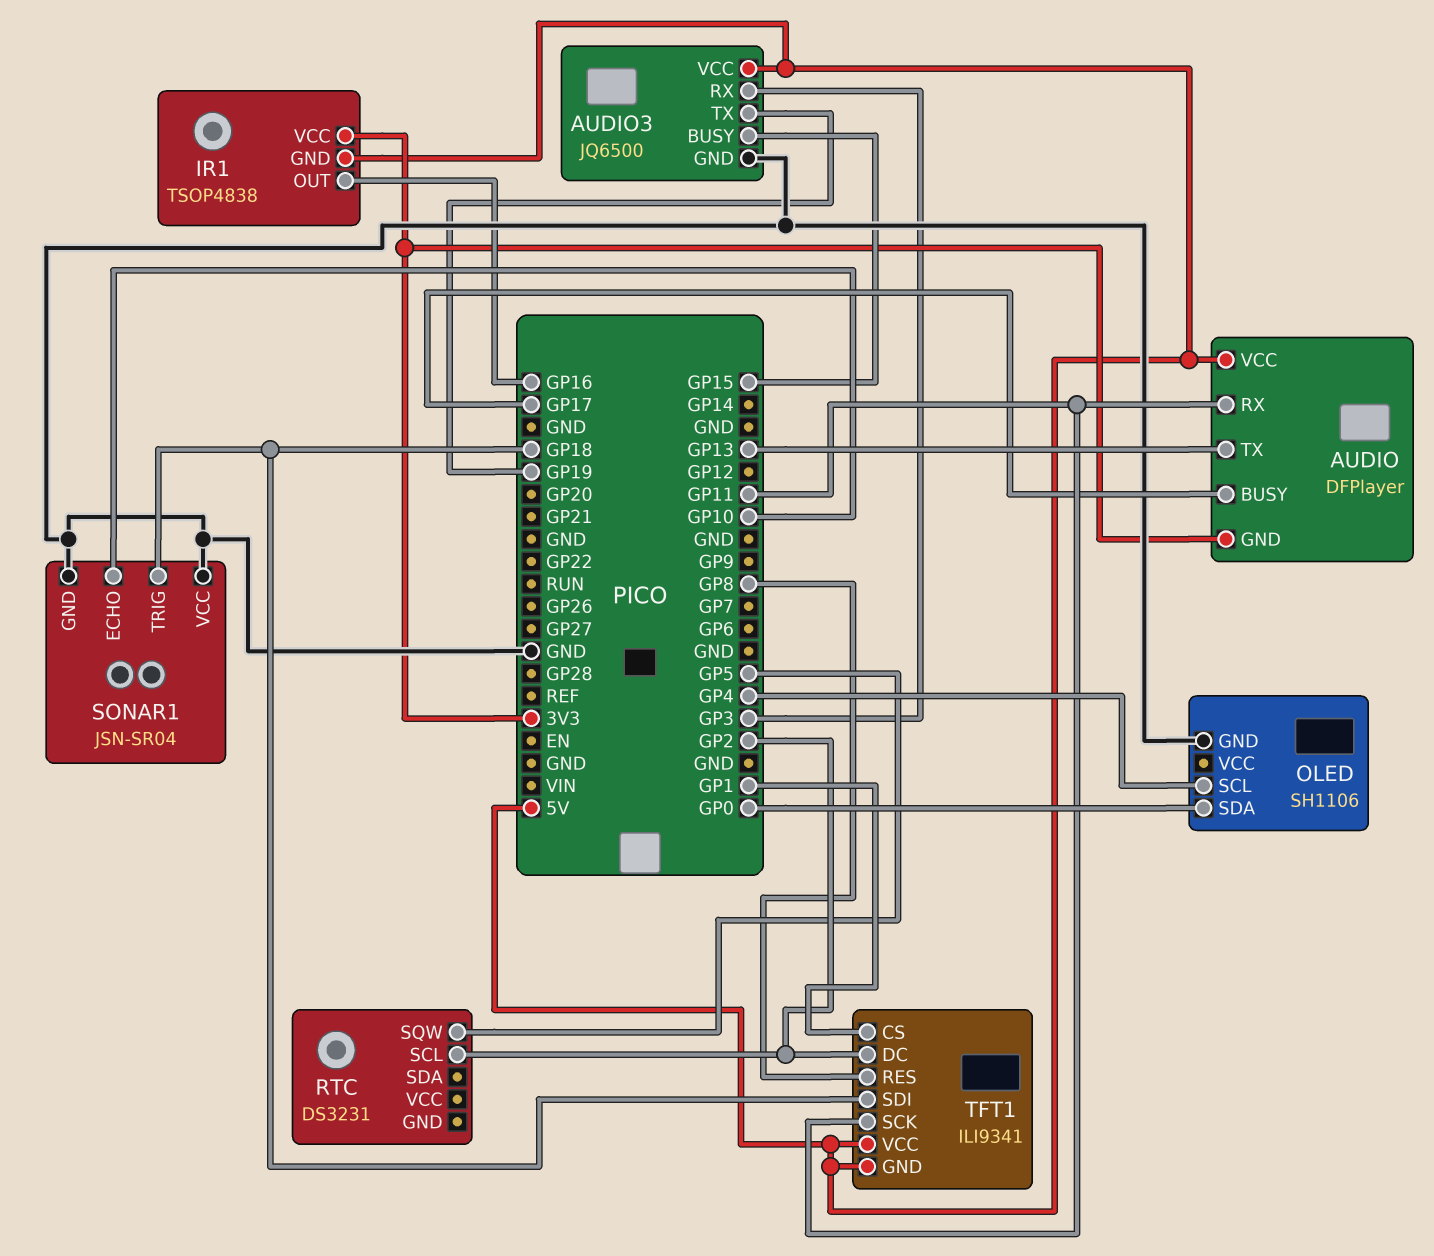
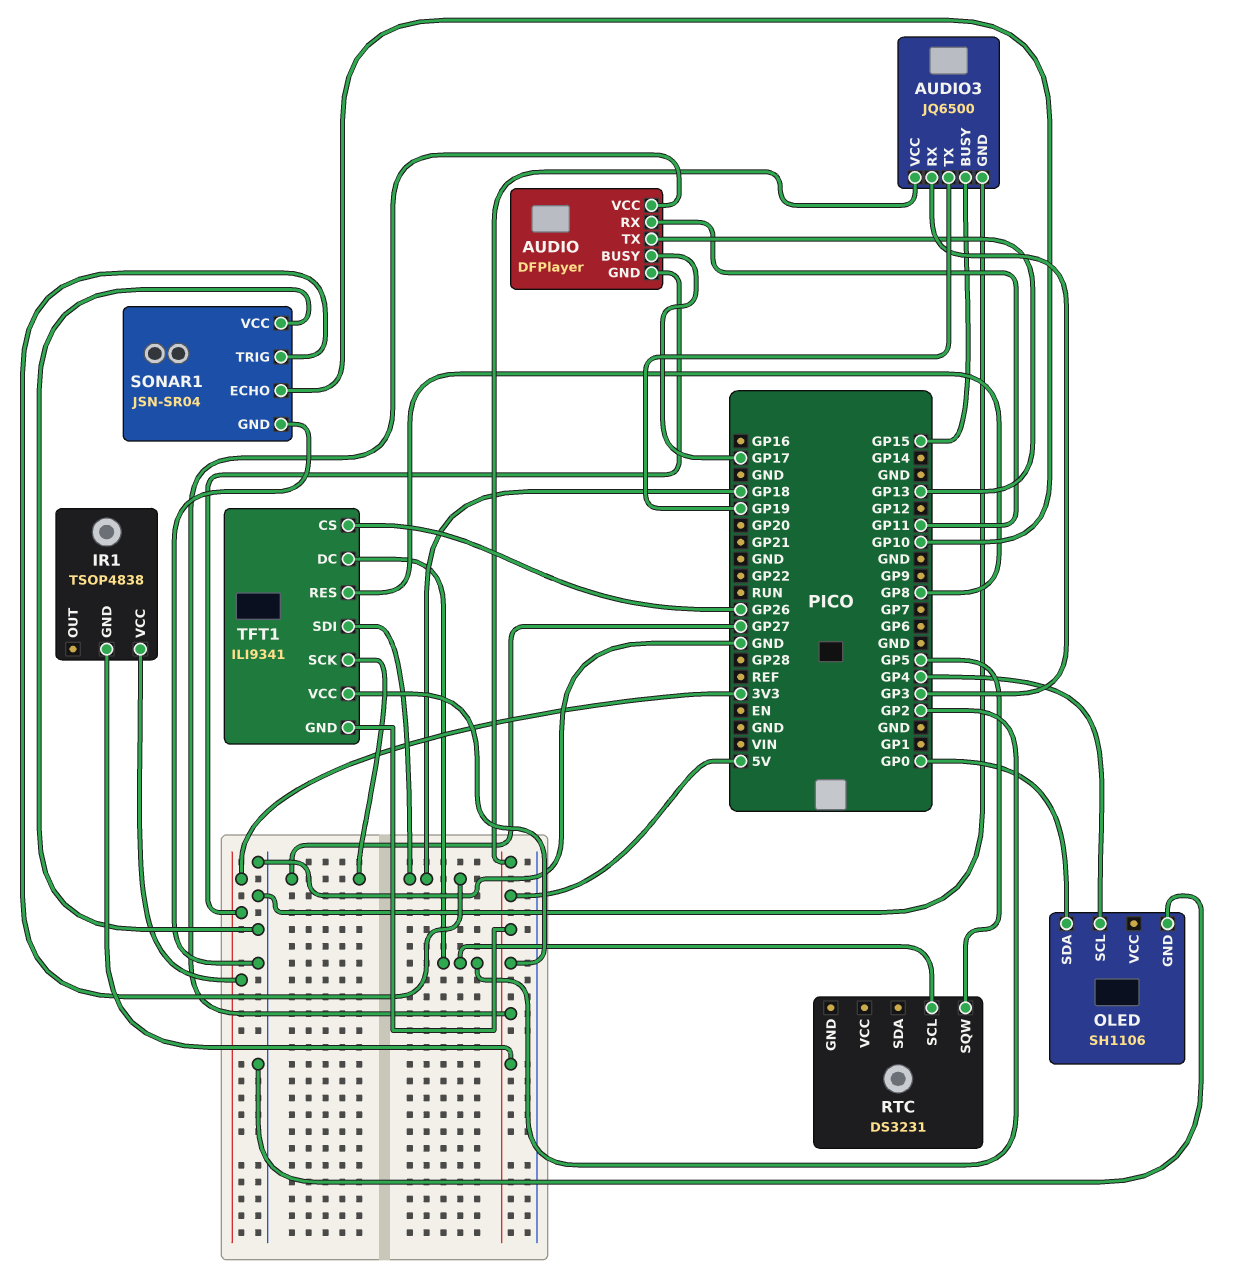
IR1 pin OUT: GP16 -> none
TFT1 pin CS: GP1 -> GP26
TFT1 pin SCK: GP11 -> GP27

